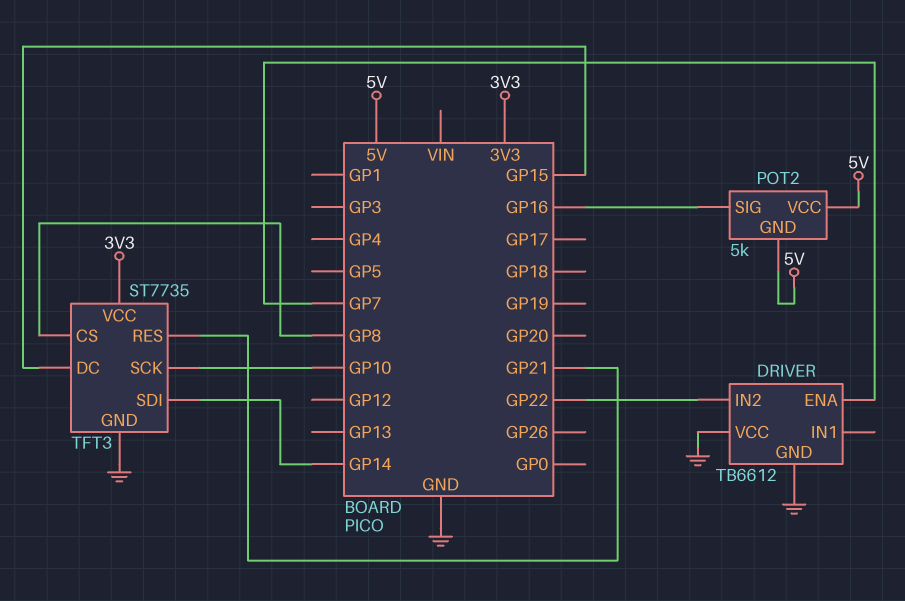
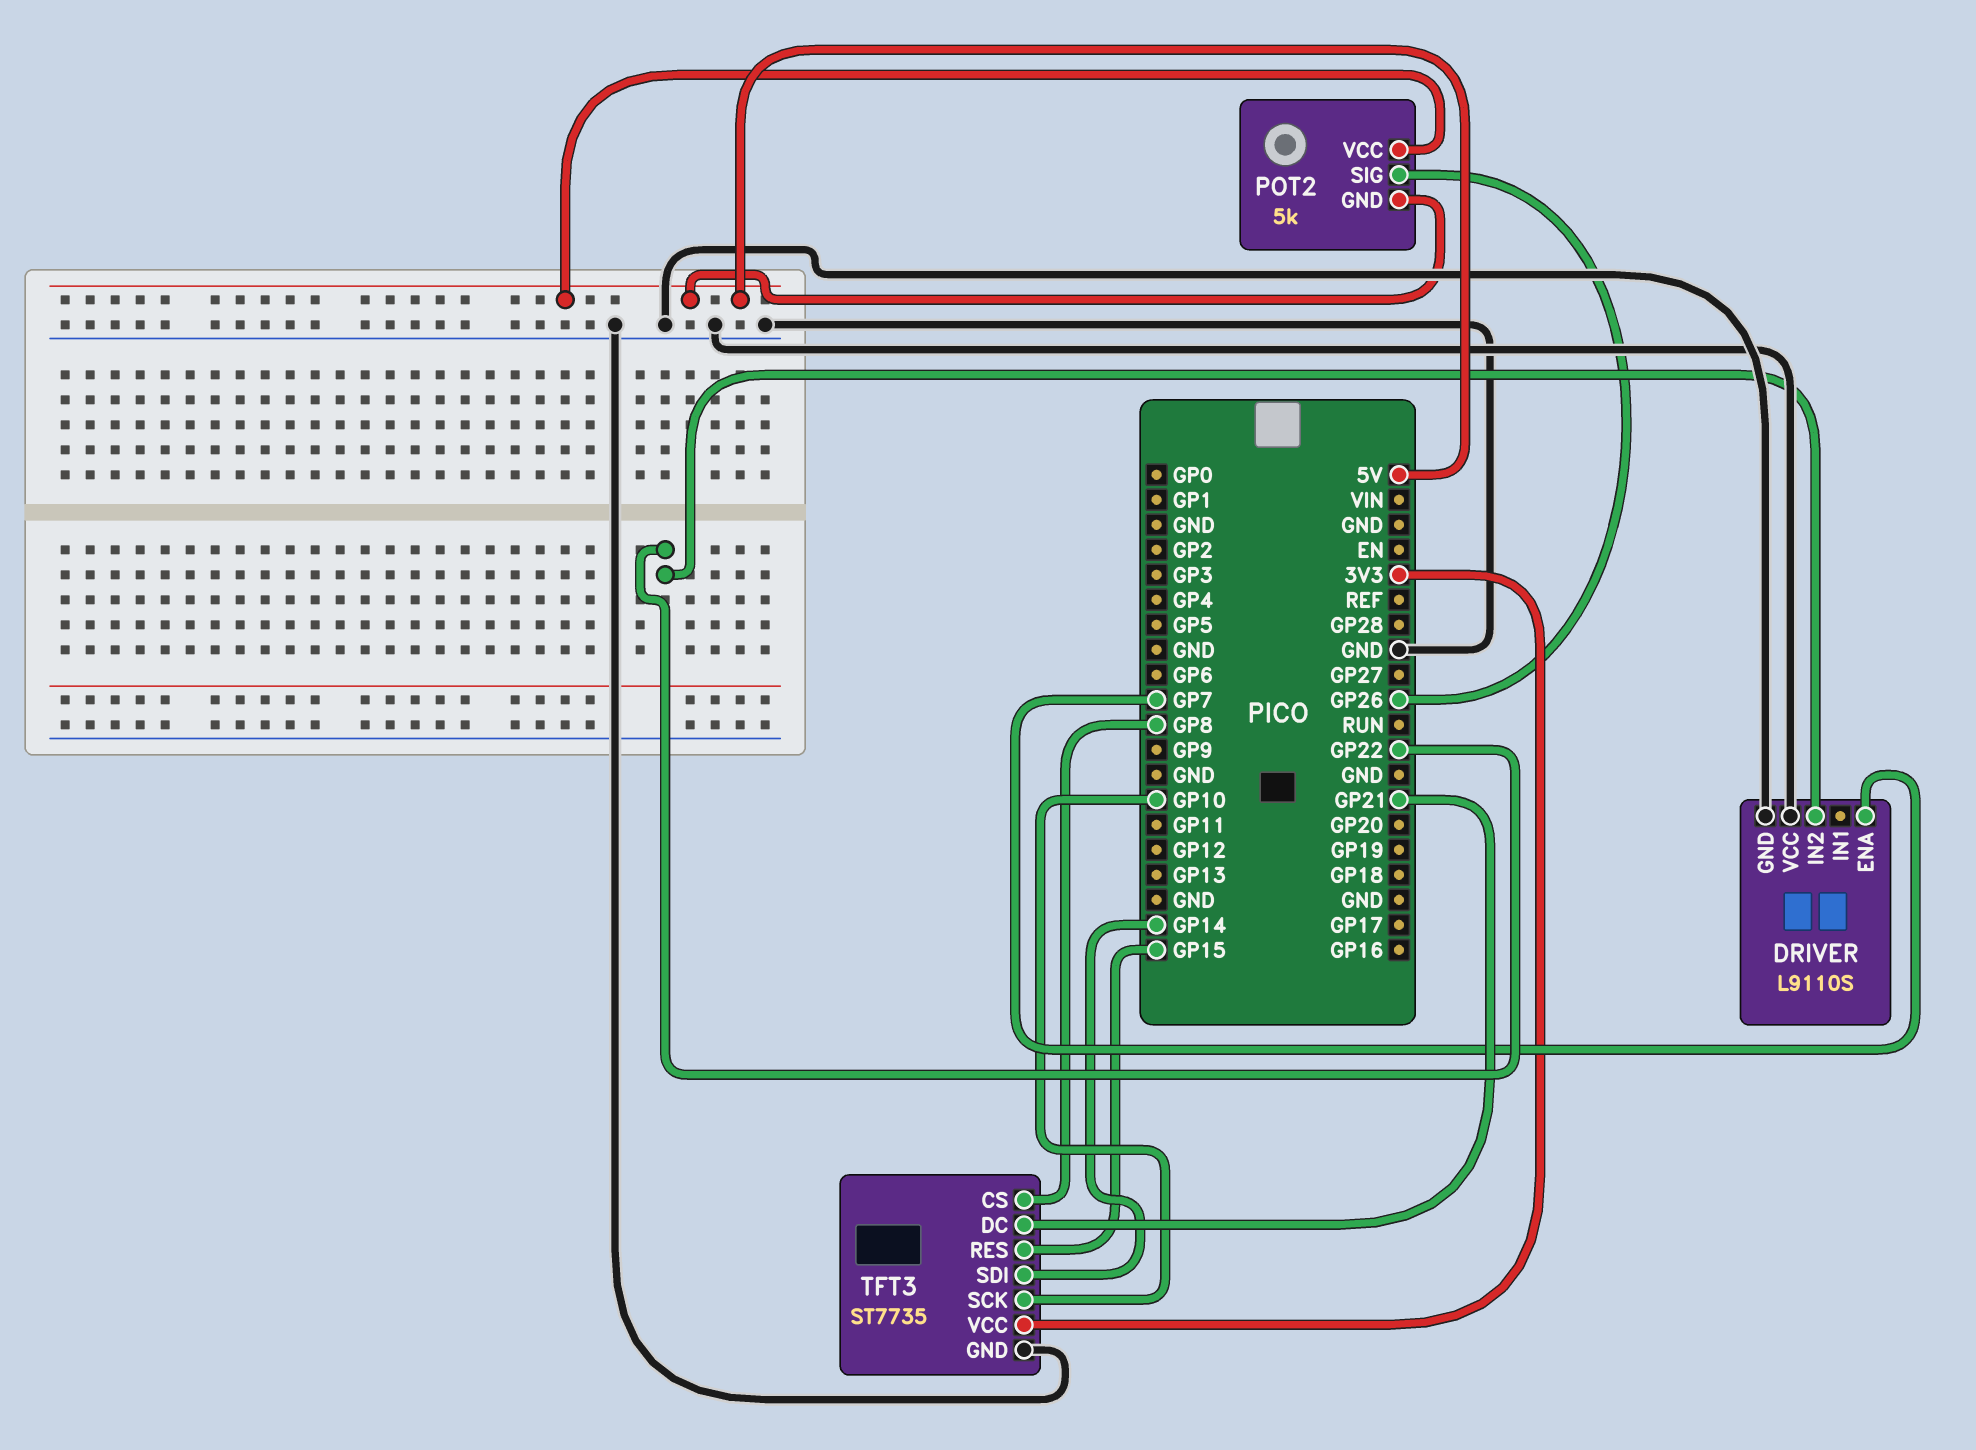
DRIVER: TB6612 -> L9110S
POT2 pin SIG: GP16 -> GP26
TFT3 pin DC: GP15 -> GP21
TFT3 pin RES: GP21 -> GP15

